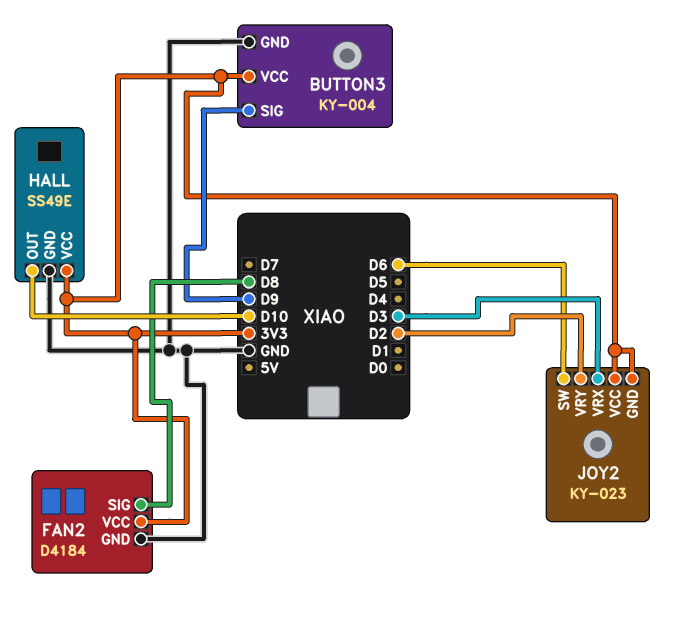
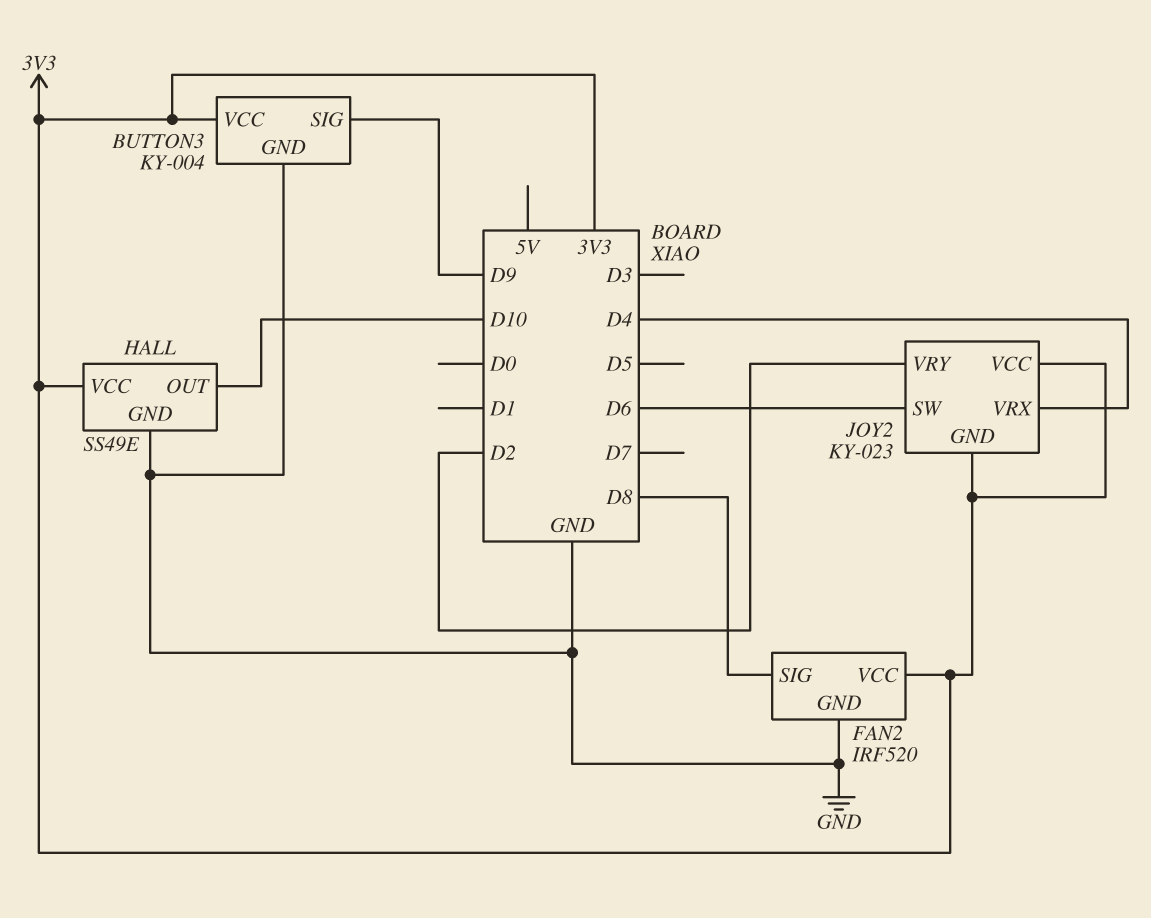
FAN2: D4184 -> IRF520
JOY2 pin VRX: D3 -> D4

